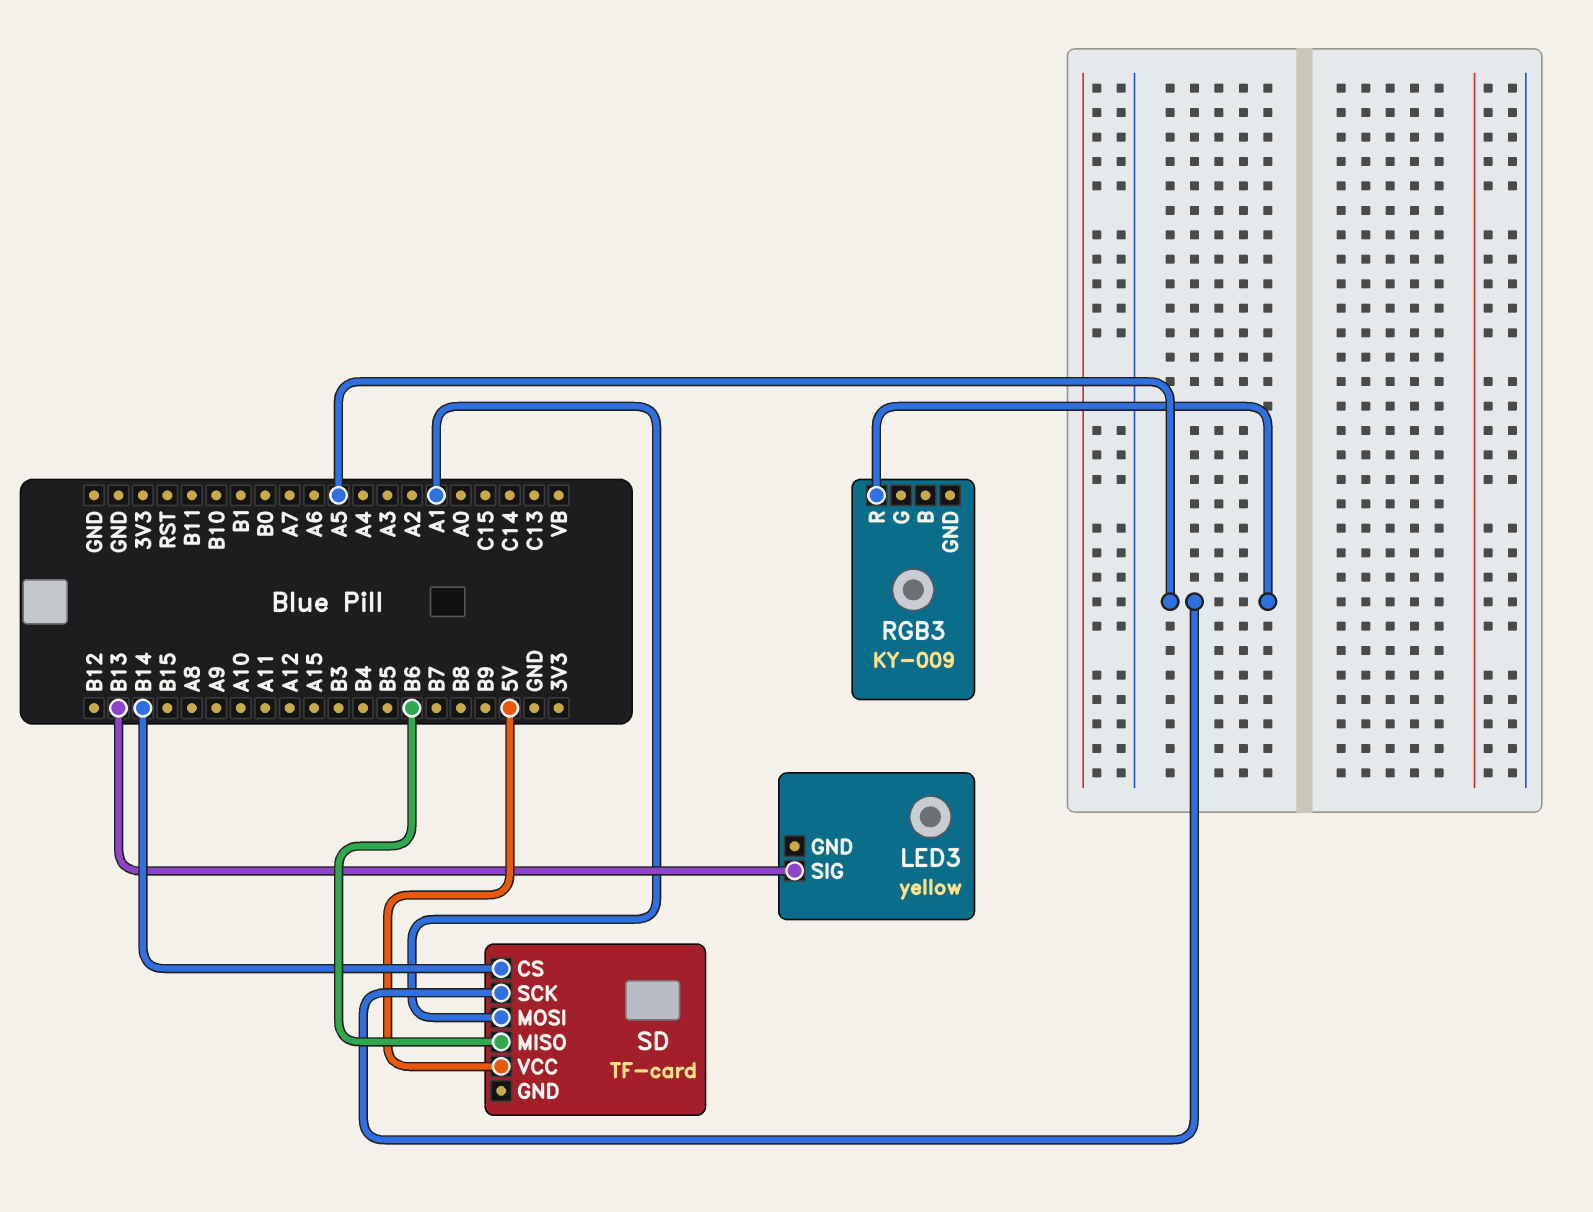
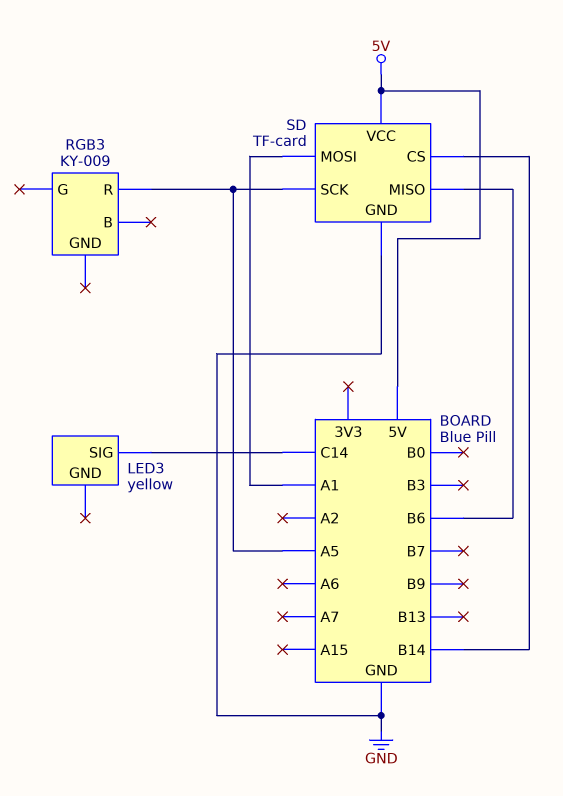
LED3 pin SIG: B13 -> C14
SD pin GND: none -> GND

